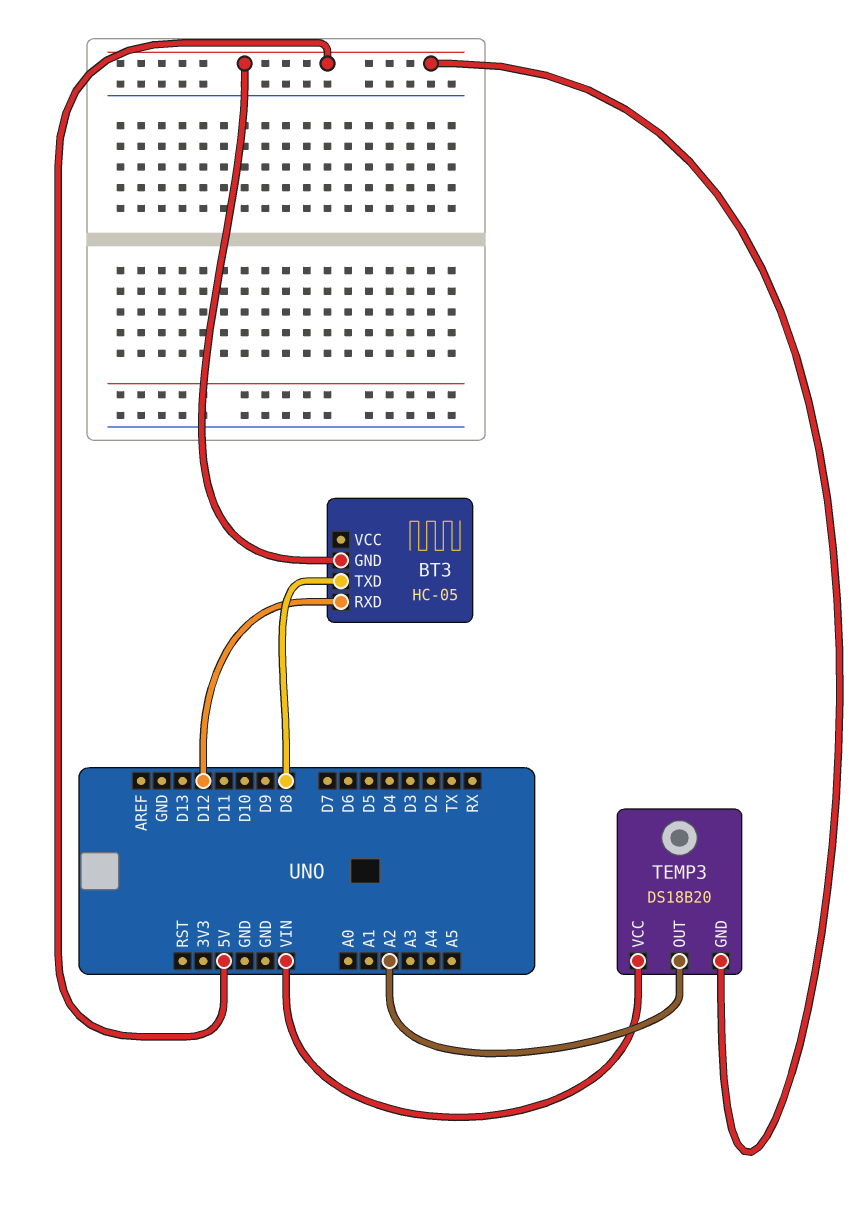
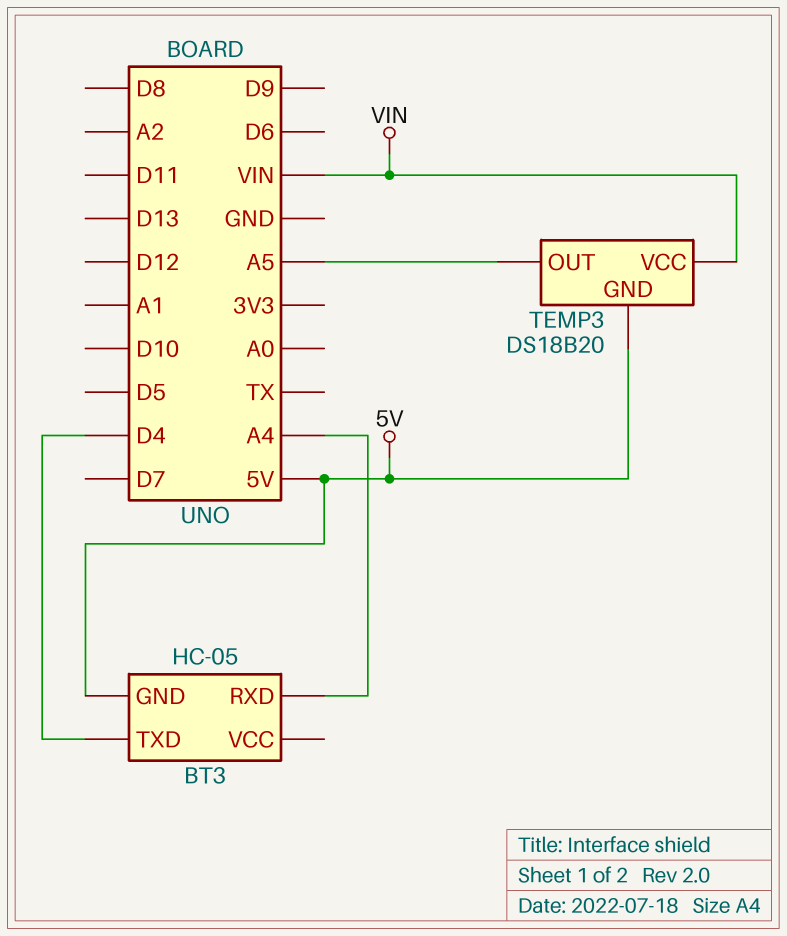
BT3 pin RXD: D12 -> A4
BT3 pin TXD: D8 -> D4
TEMP3 pin OUT: A2 -> A5

